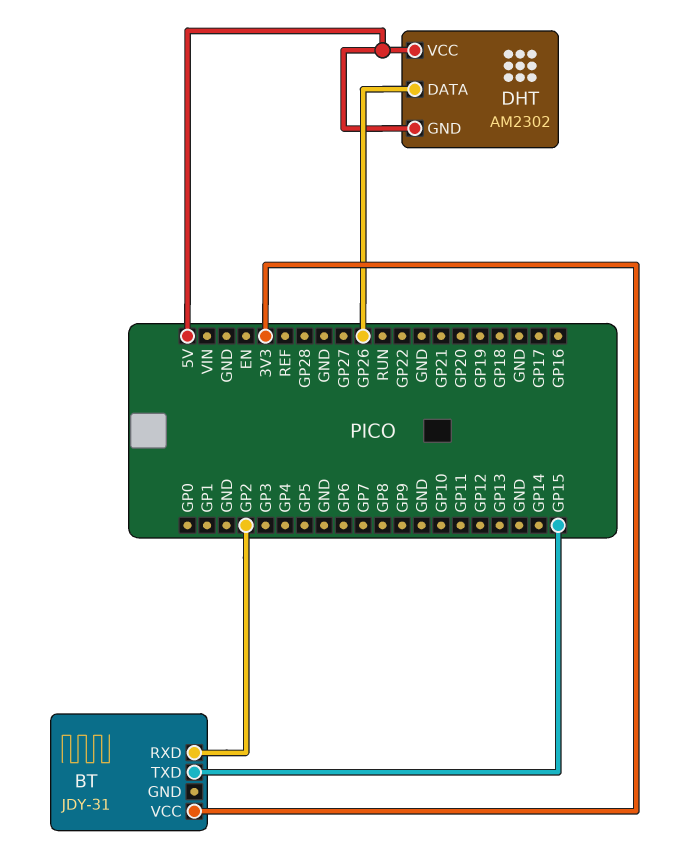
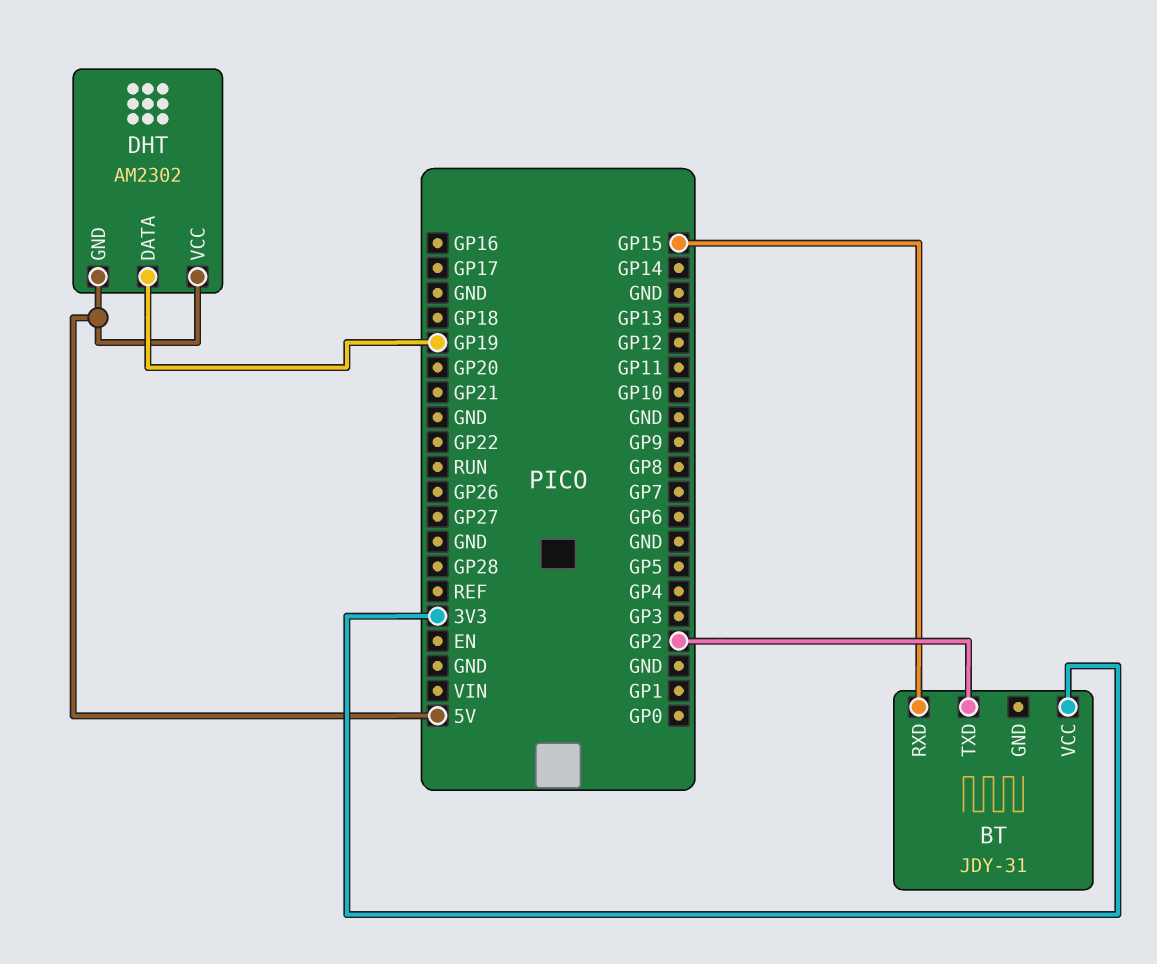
BT pin RXD: GP2 -> GP15
BT pin TXD: GP15 -> GP2
DHT pin DATA: GP26 -> GP19

